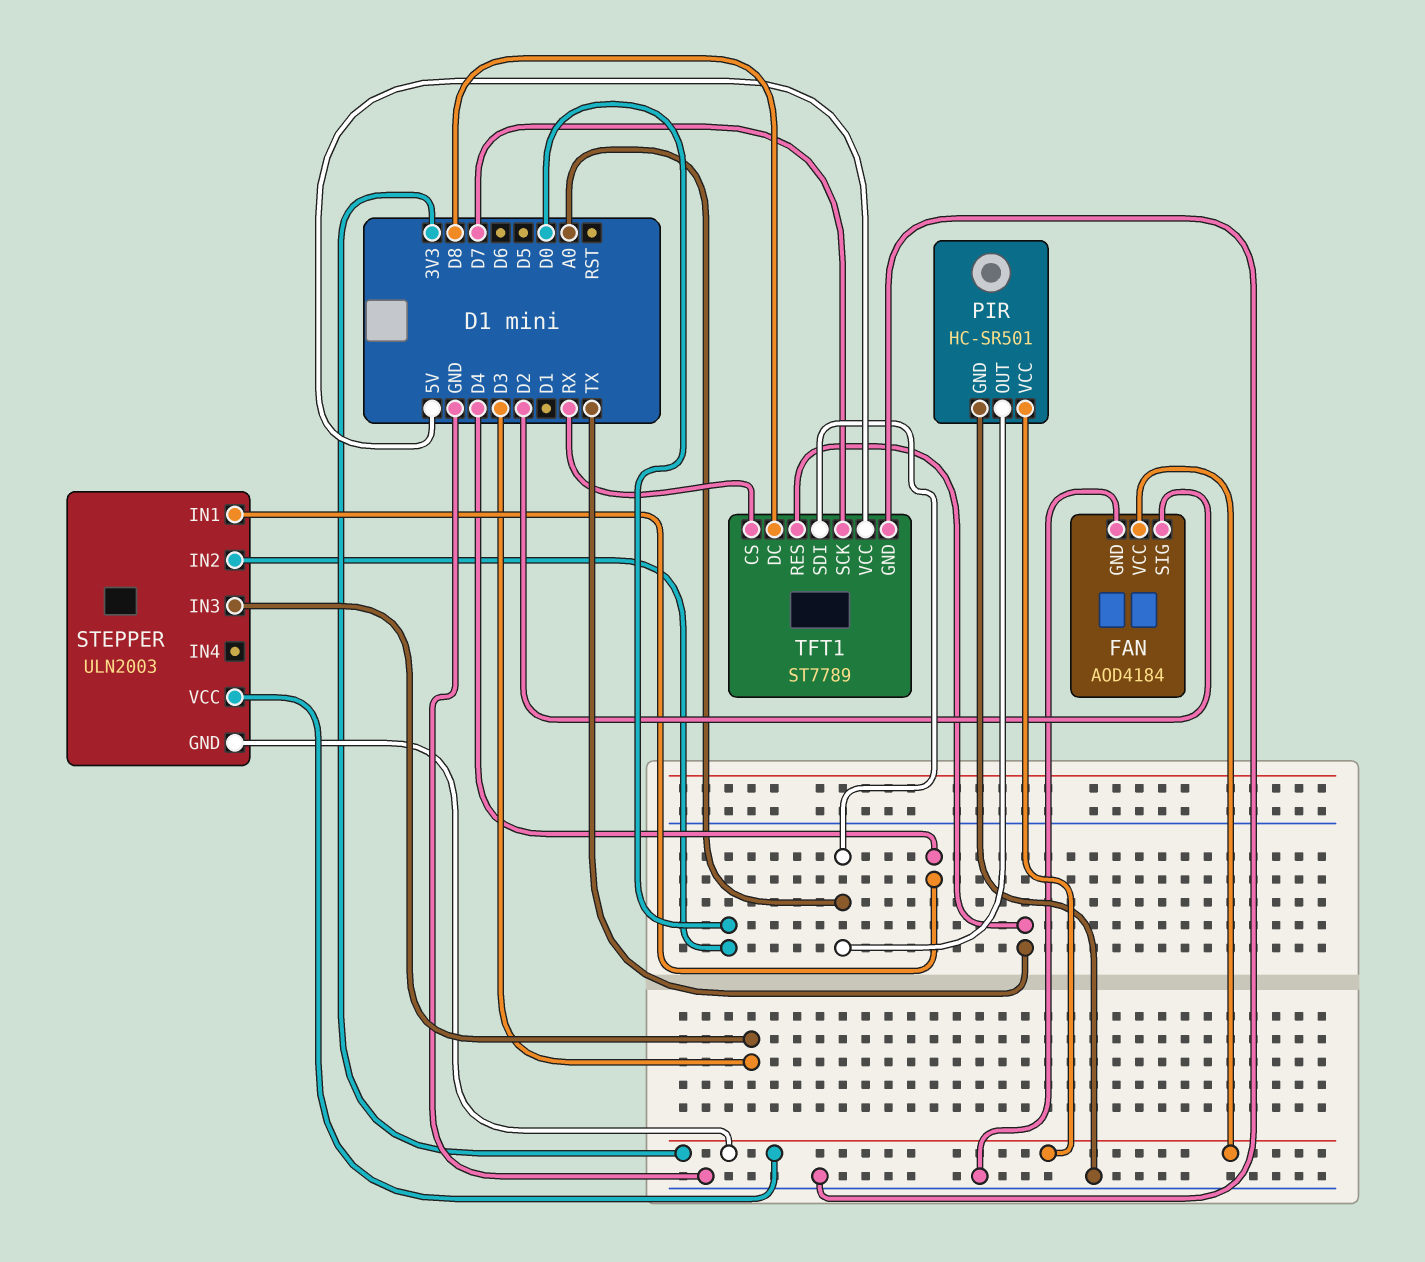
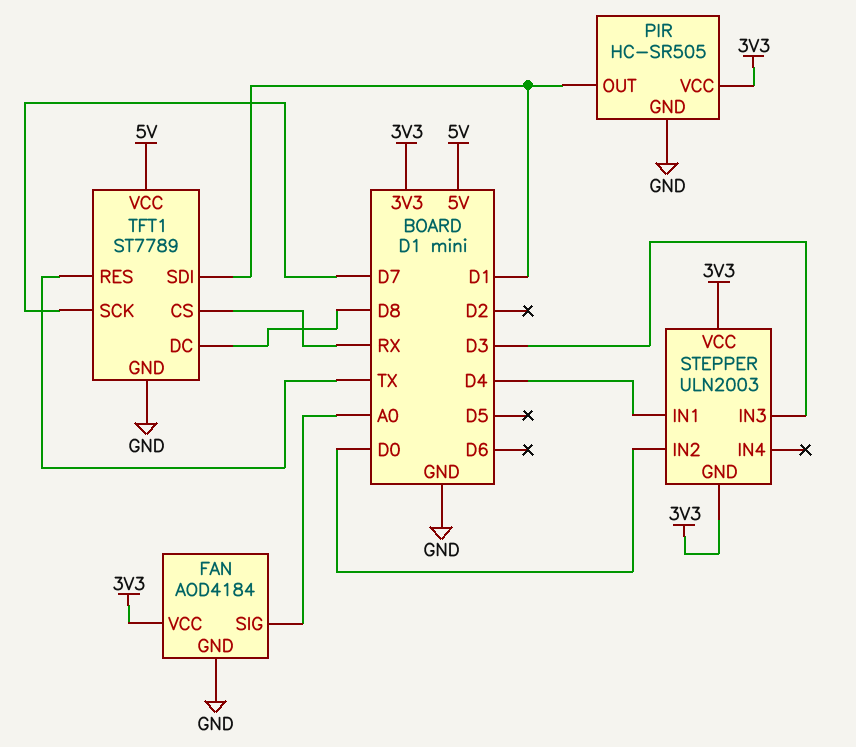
FAN pin SIG: D2 -> A0
PIR: HC-SR501 -> HC-SR505
PIR pin OUT: A0 -> D1
TFT1 pin SDI: A0 -> D1

